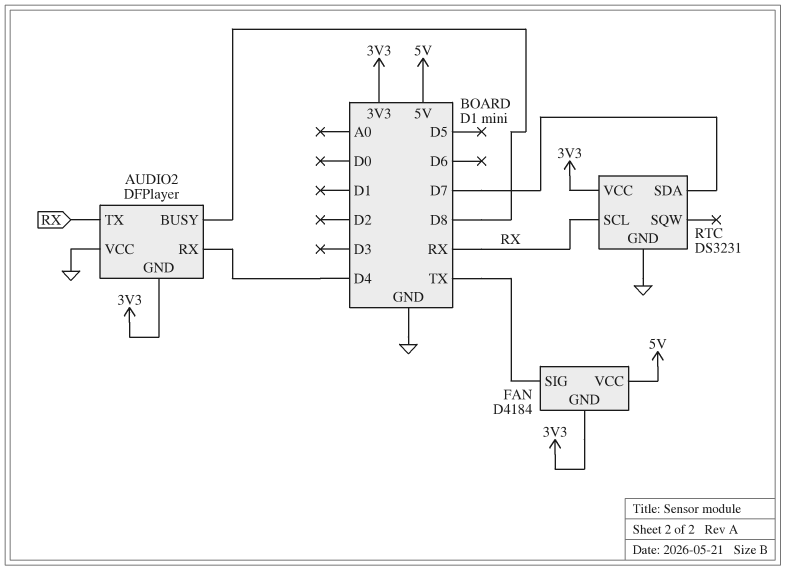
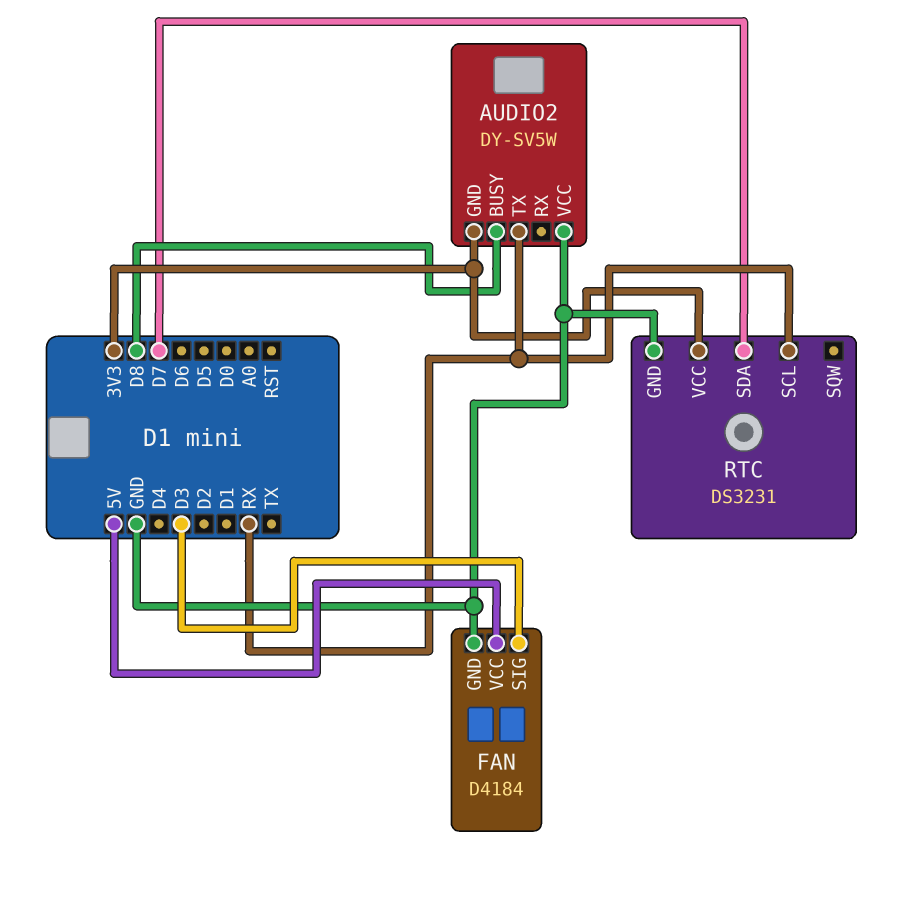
AUDIO2: DFPlayer -> DY-SV5W
AUDIO2 pin RX: D4 -> none
FAN pin GND: 3V3 -> GND
FAN pin SIG: TX -> D3

